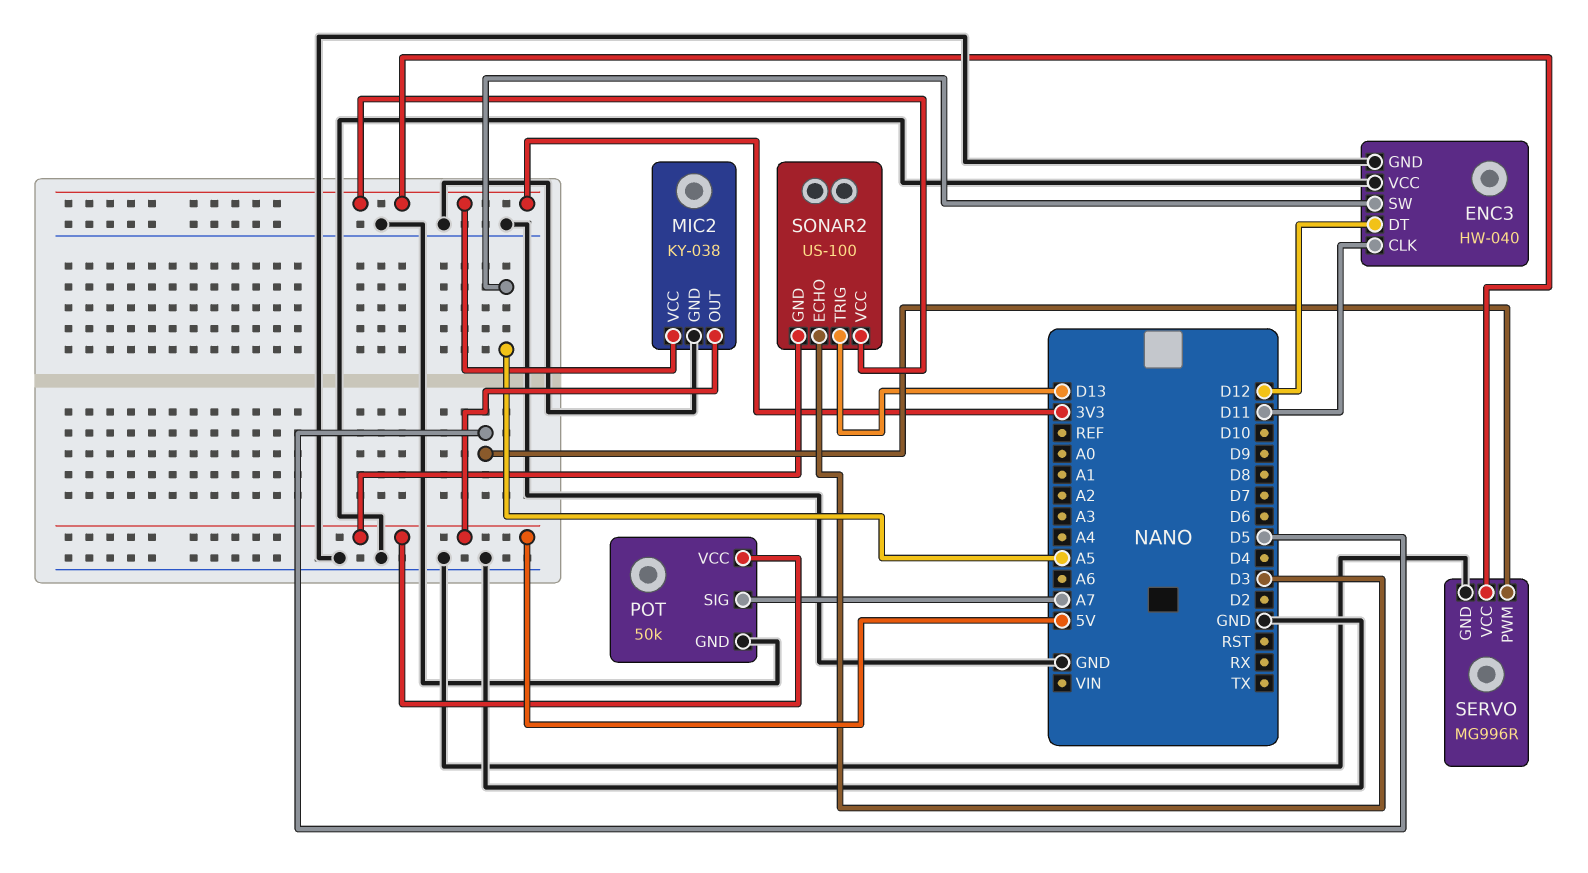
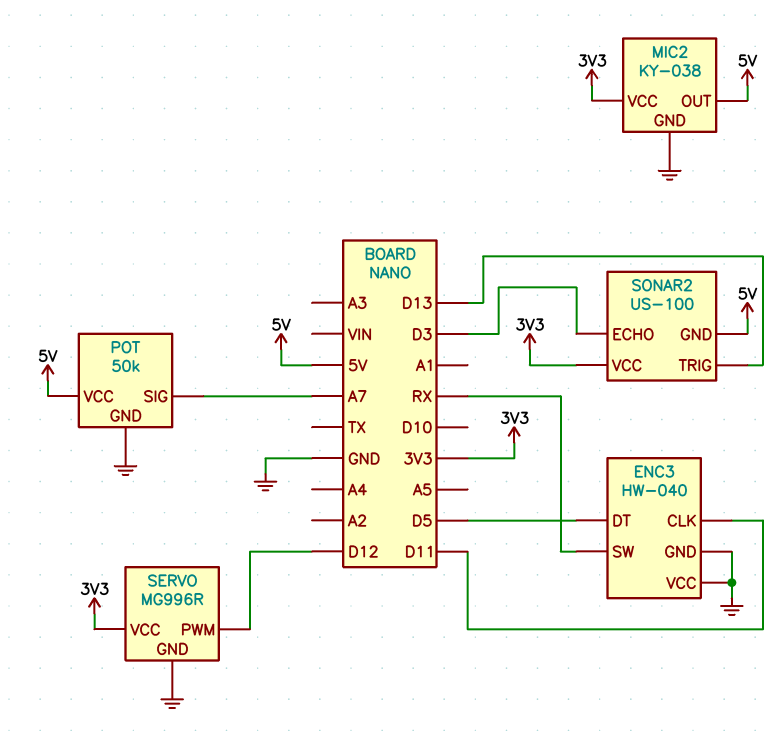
ENC3 pin DT: D12 -> D5
ENC3 pin SW: A5 -> RX
SERVO pin PWM: D5 -> D12

